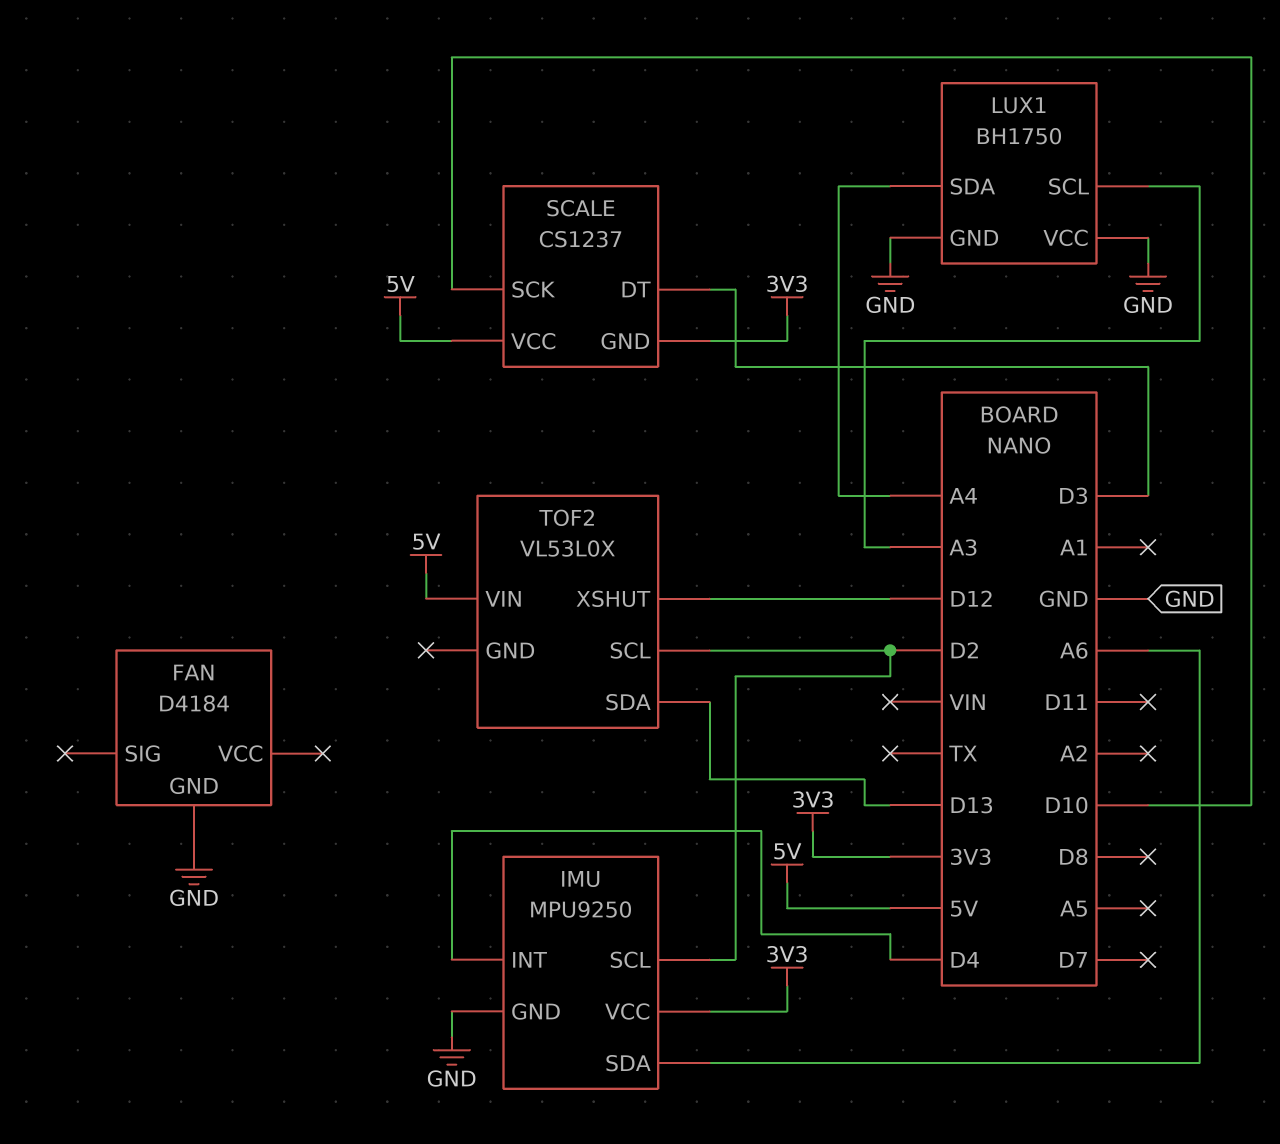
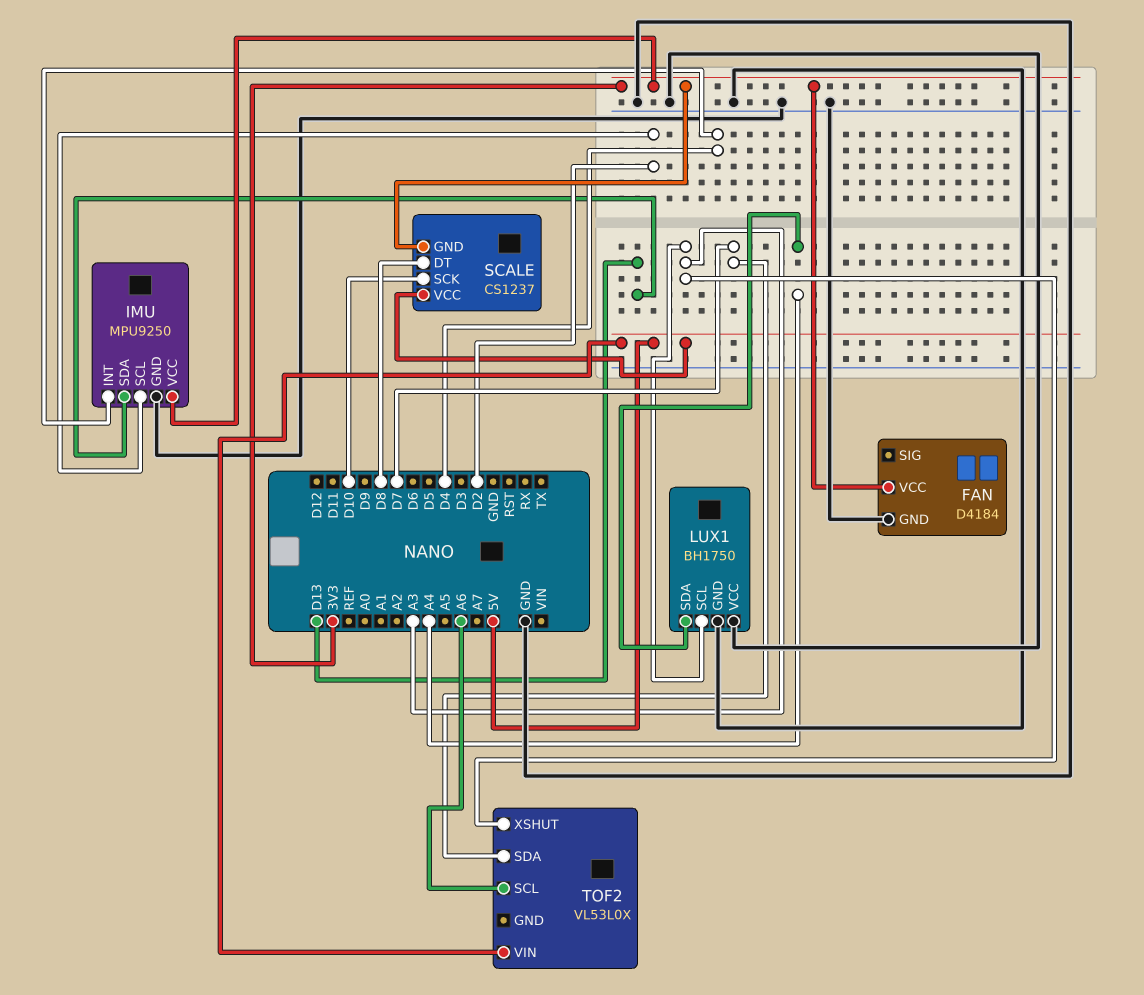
FAN pin VCC: none -> 3V3
IMU pin SDA: A6 -> D13
SCALE pin DT: D3 -> D8
TOF2 pin SCL: D2 -> A6
TOF2 pin SDA: D13 -> D7
TOF2 pin XSHUT: D12 -> A3

